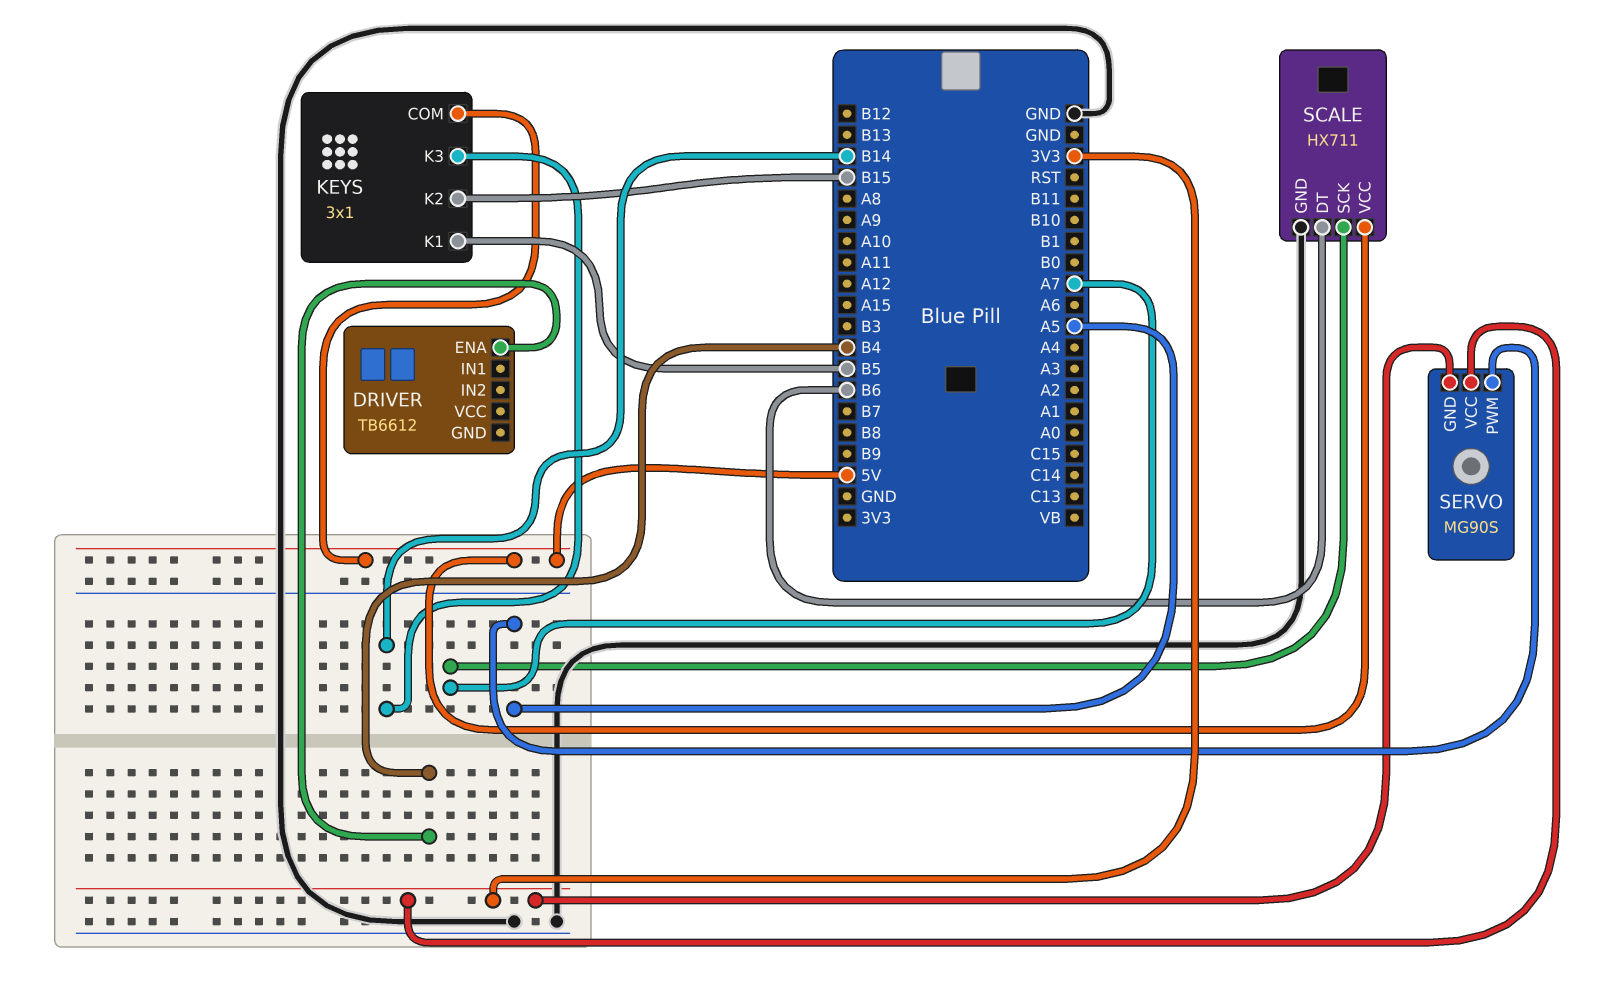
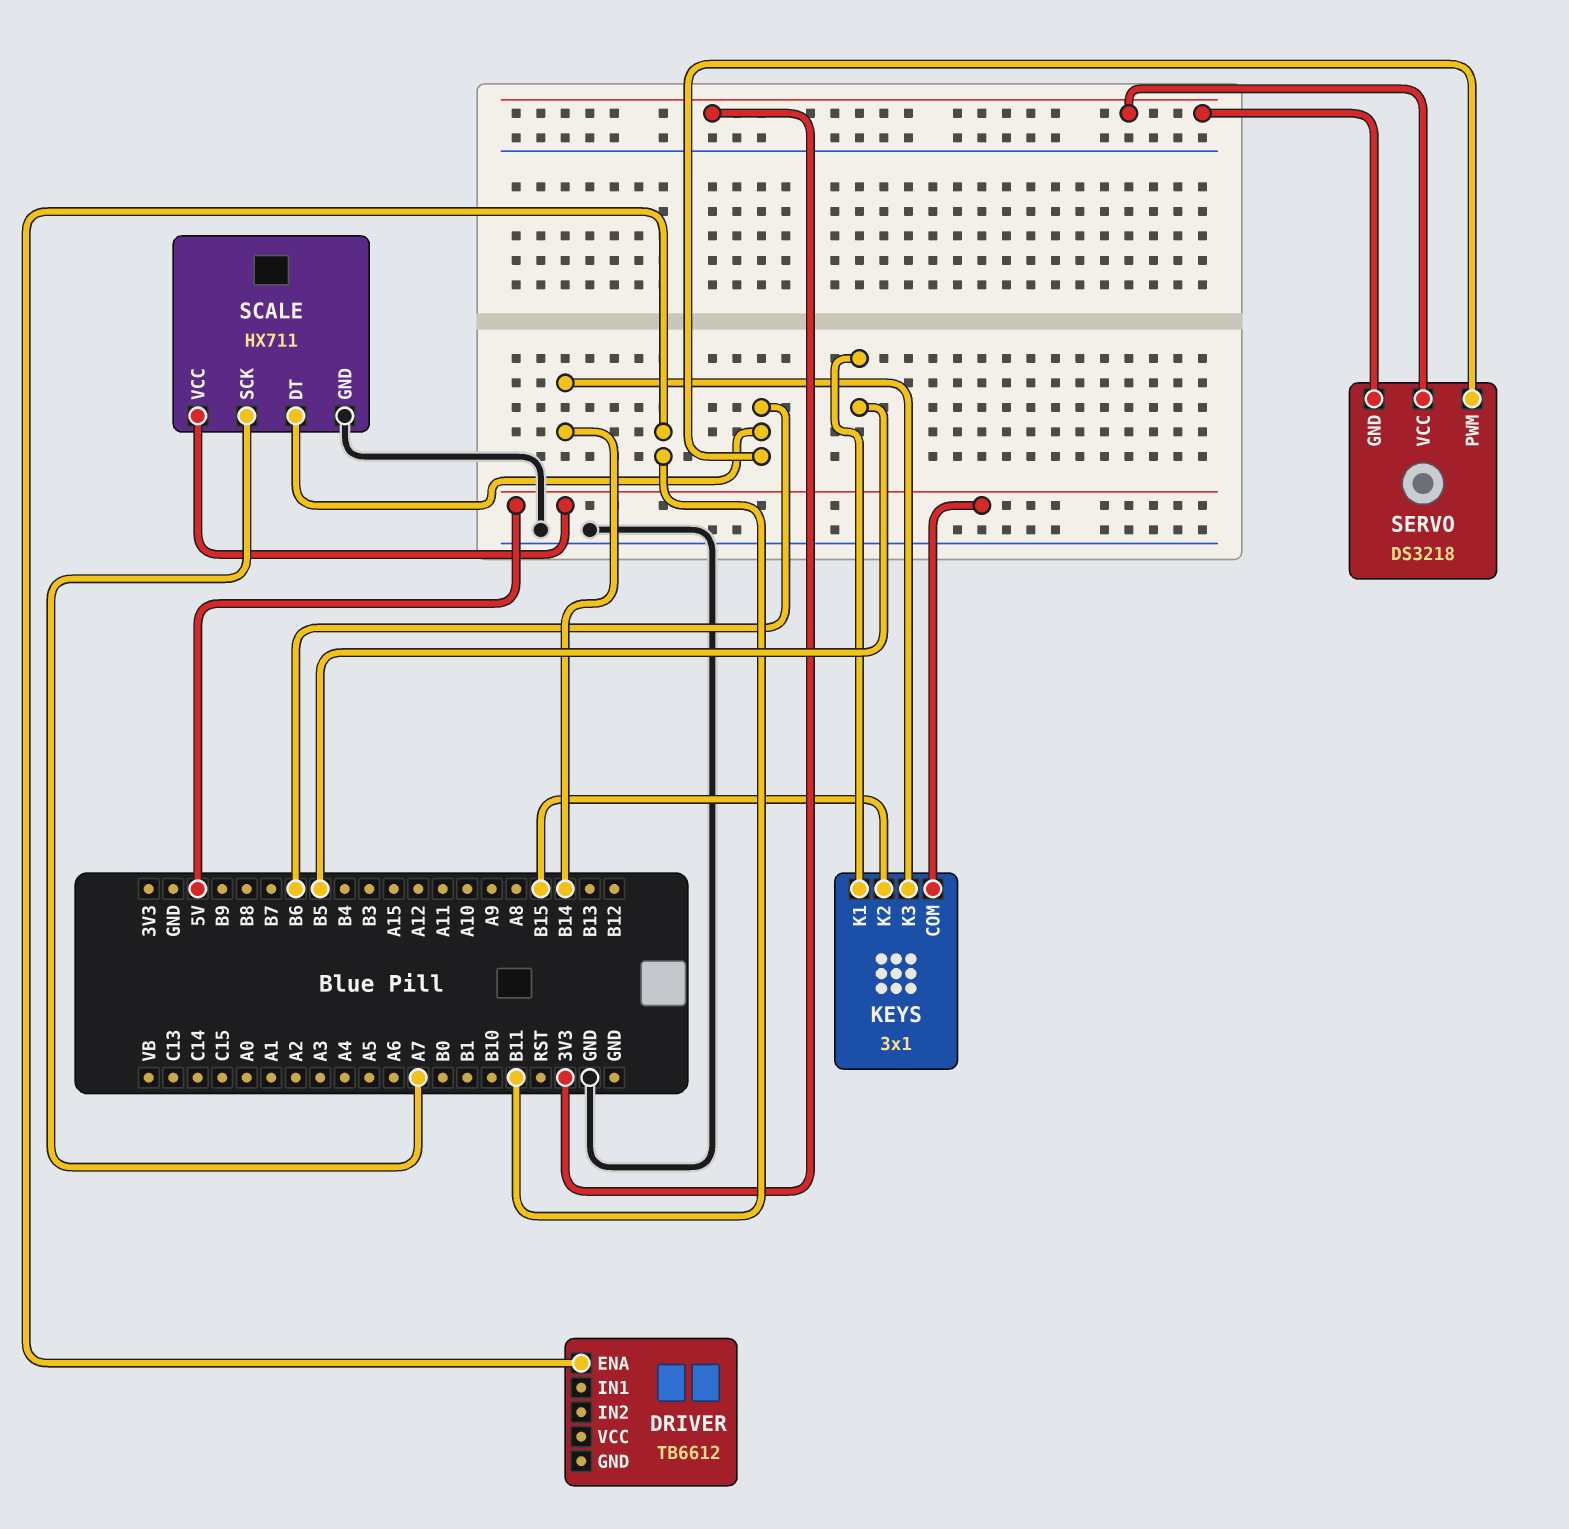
DRIVER pin ENA: B4 -> B11
SERVO: MG90S -> DS3218
SERVO pin PWM: A5 -> B6

